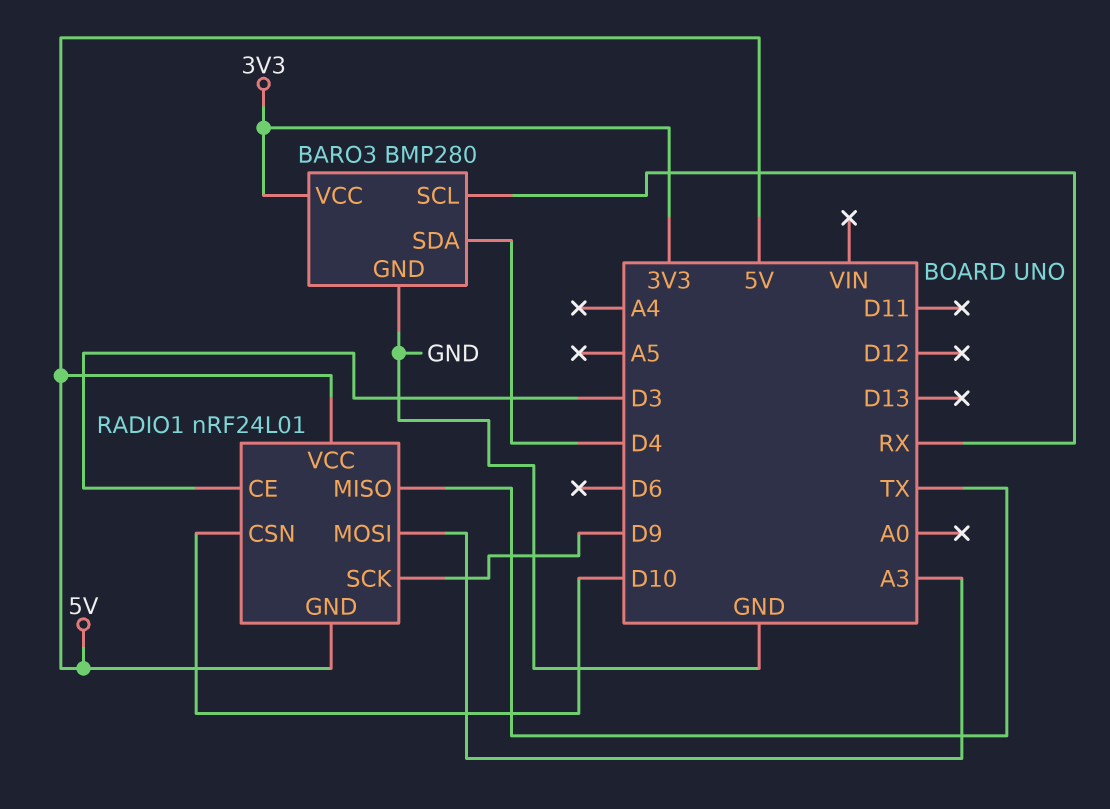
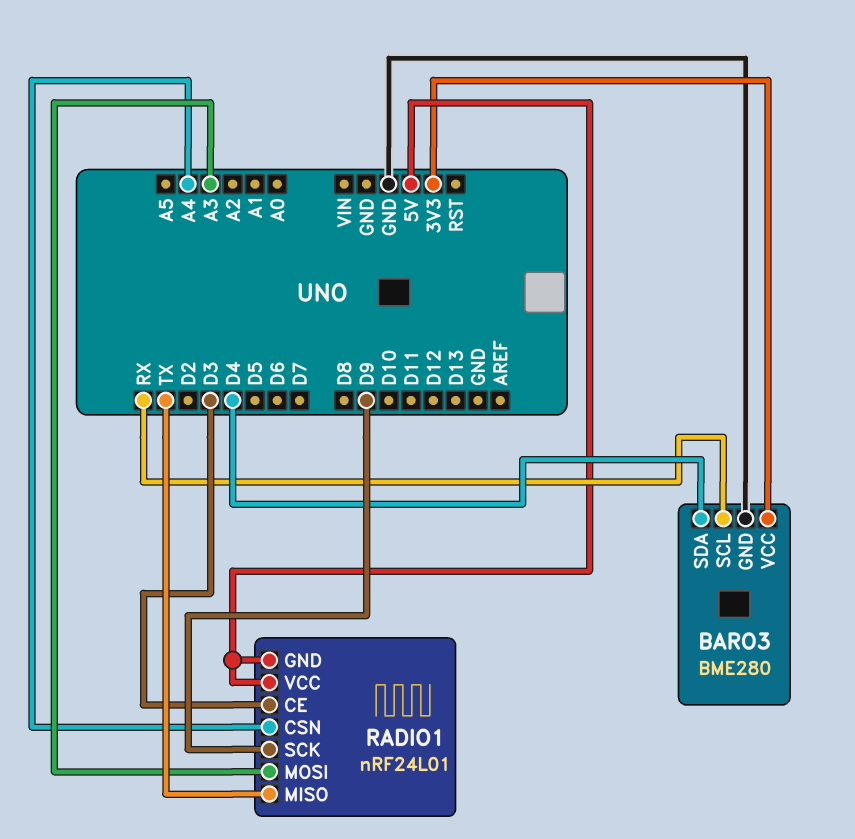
BARO3: BMP280 -> BME280
RADIO1 pin CSN: D10 -> A4

